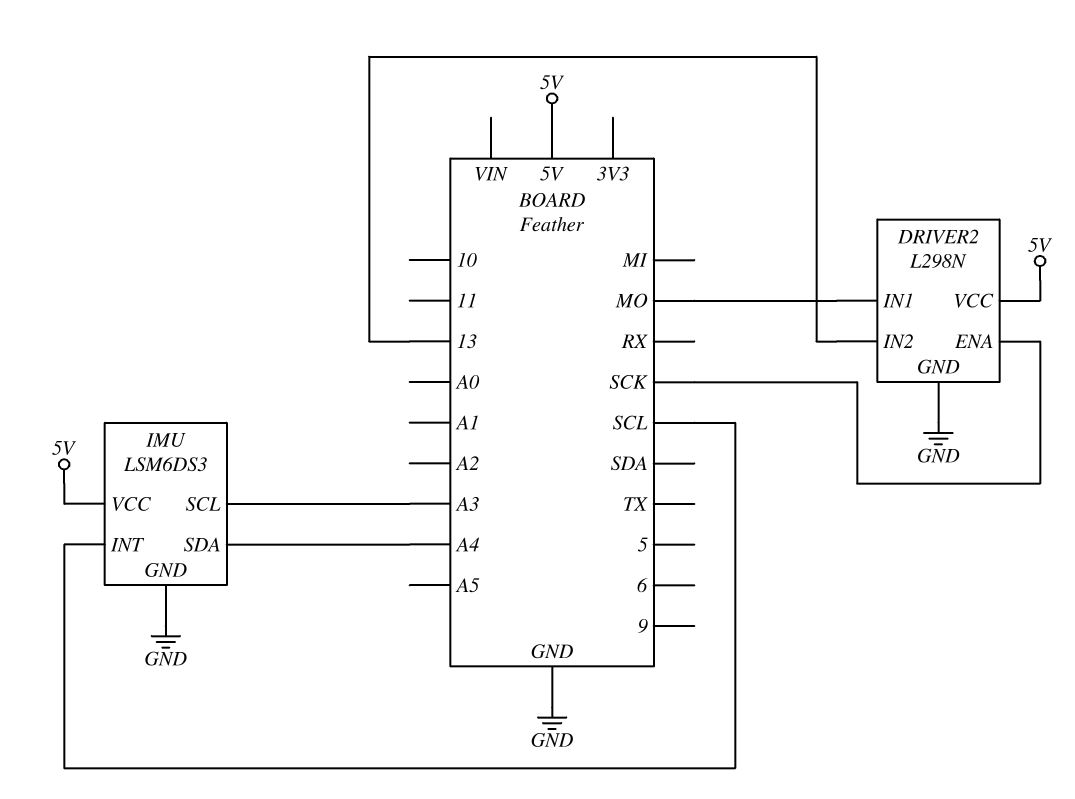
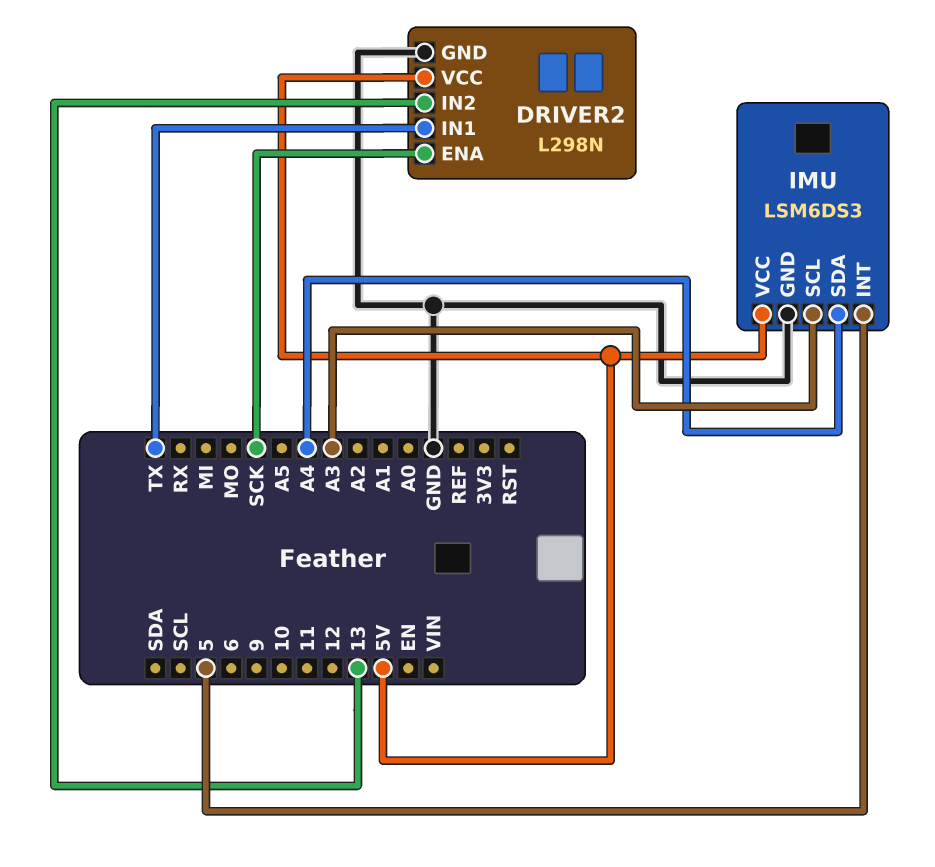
DRIVER2 pin IN1: MO -> TX
IMU pin INT: SCL -> 5

